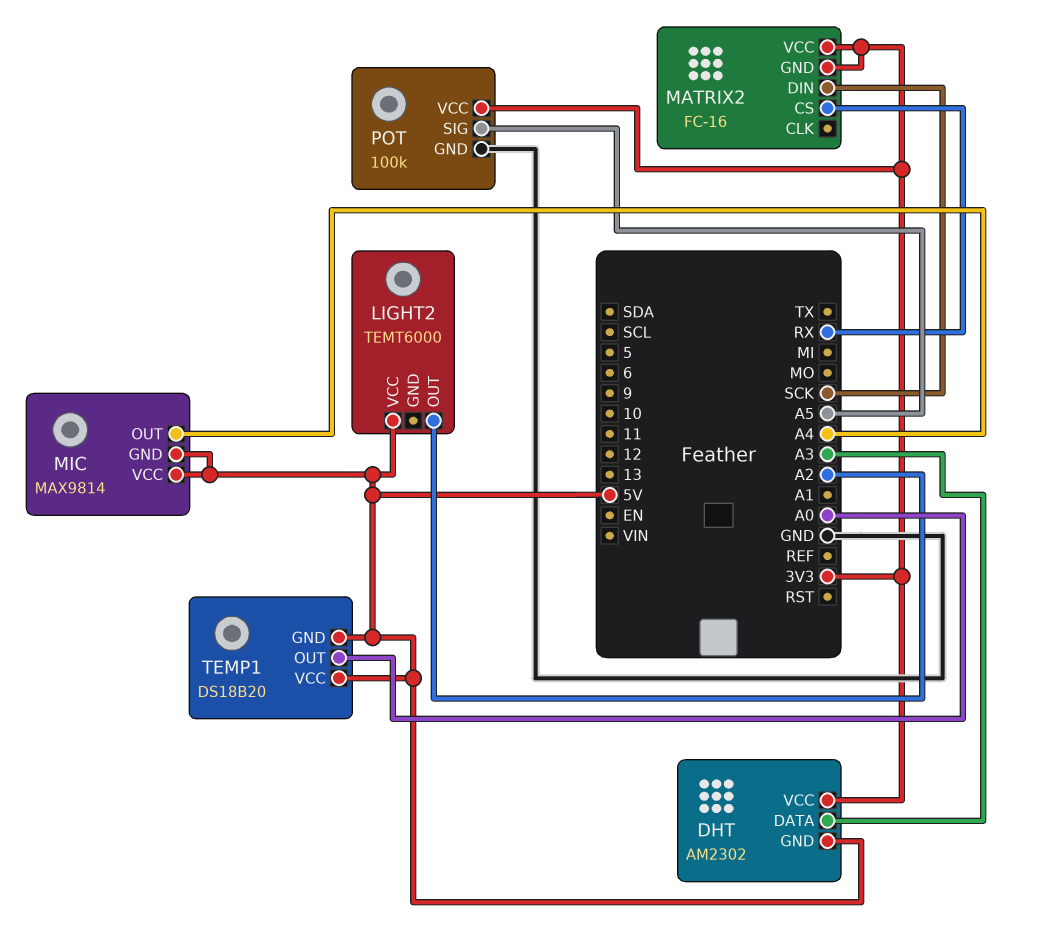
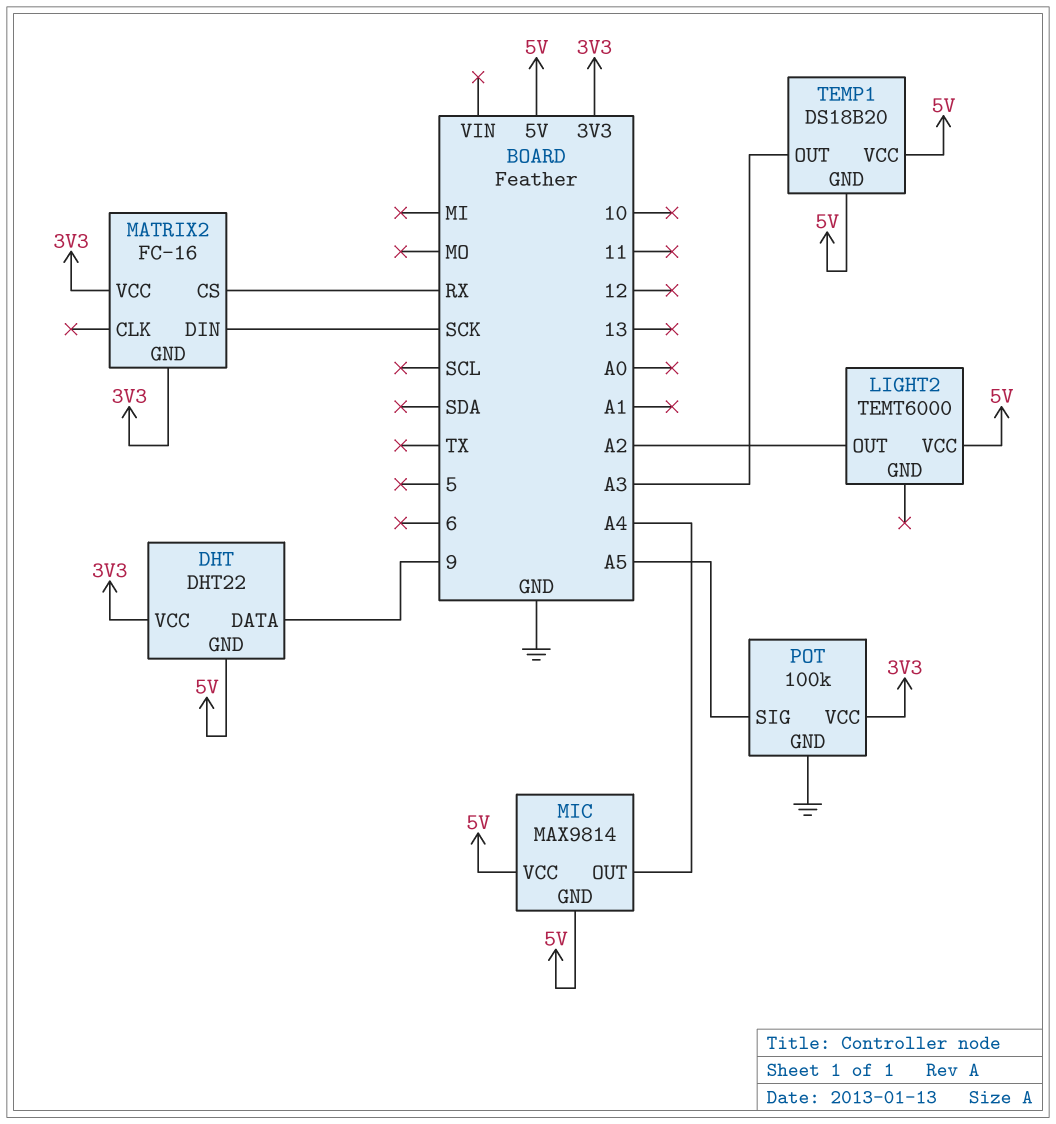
DHT: AM2302 -> DHT22
DHT pin DATA: A3 -> 9
TEMP1 pin OUT: A0 -> A3

